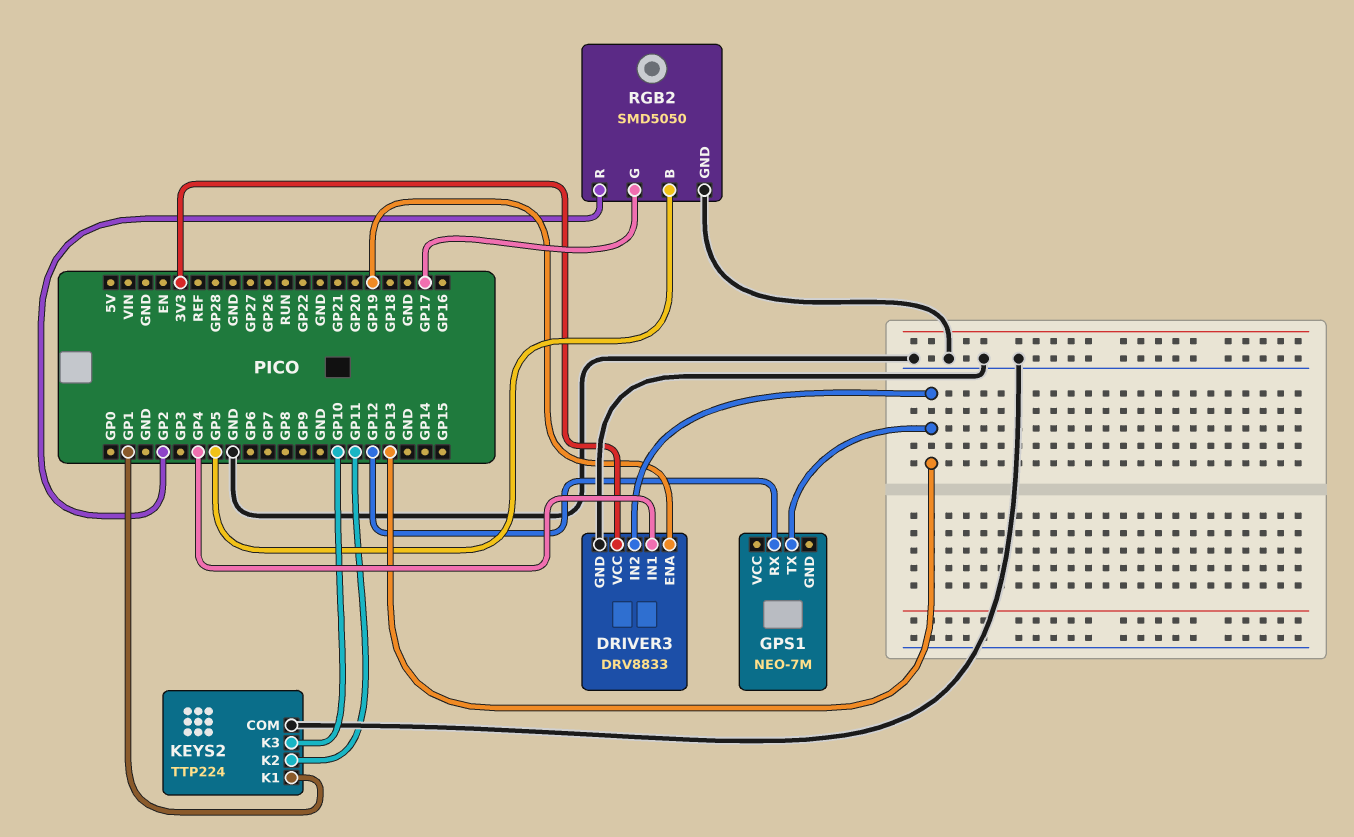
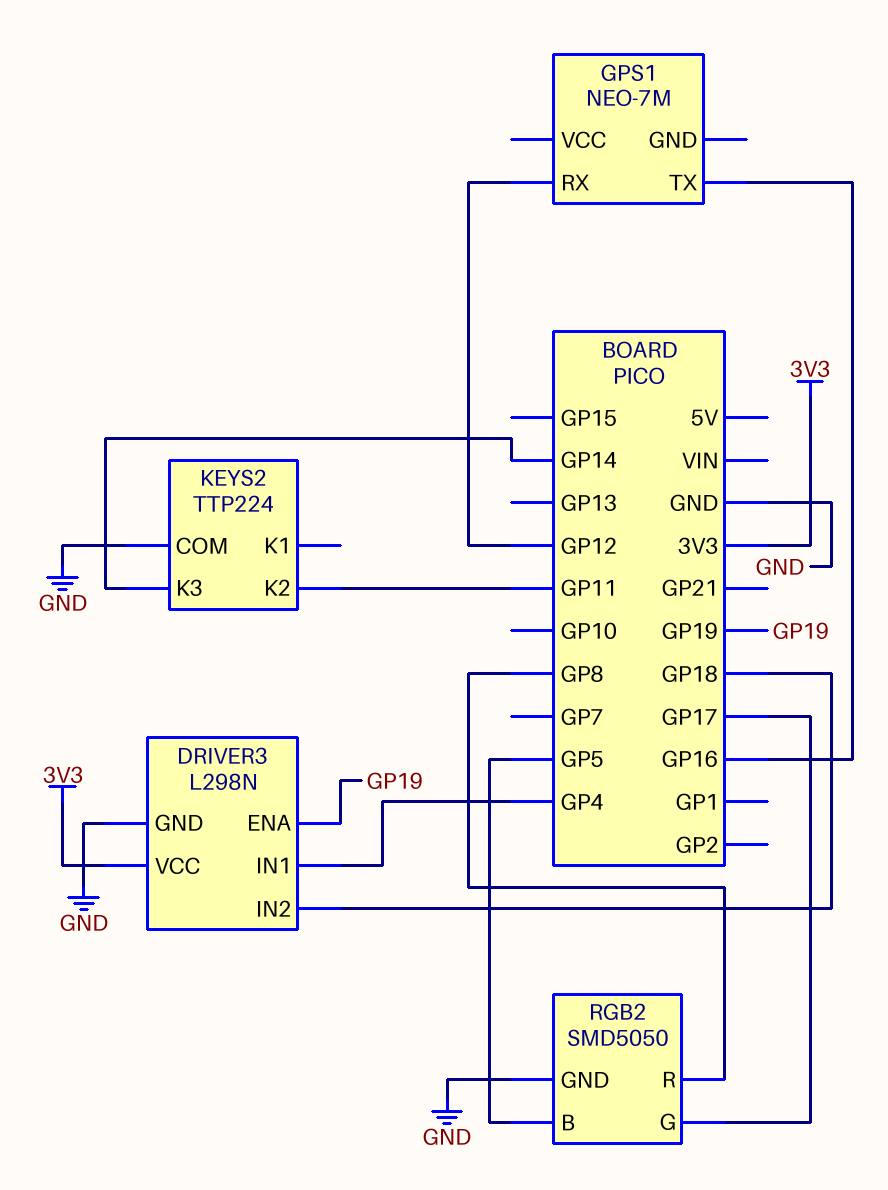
DRIVER3: DRV8833 -> L298N
DRIVER3 pin IN2: GP13 -> GP18
GPS1 pin TX: GP13 -> GP16
KEYS2 pin K1: GP1 -> none
KEYS2 pin K3: GP10 -> GP14
RGB2 pin R: GP2 -> GP8

